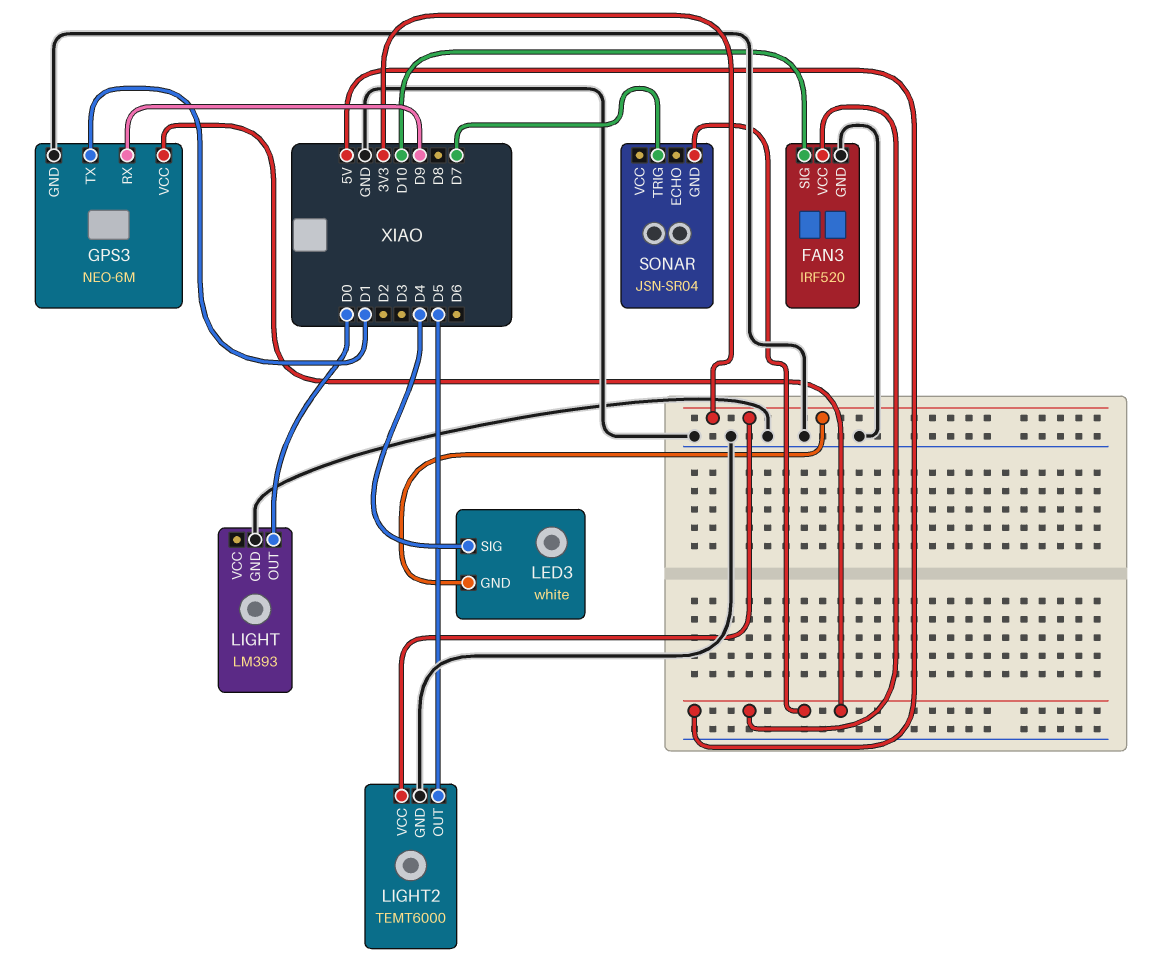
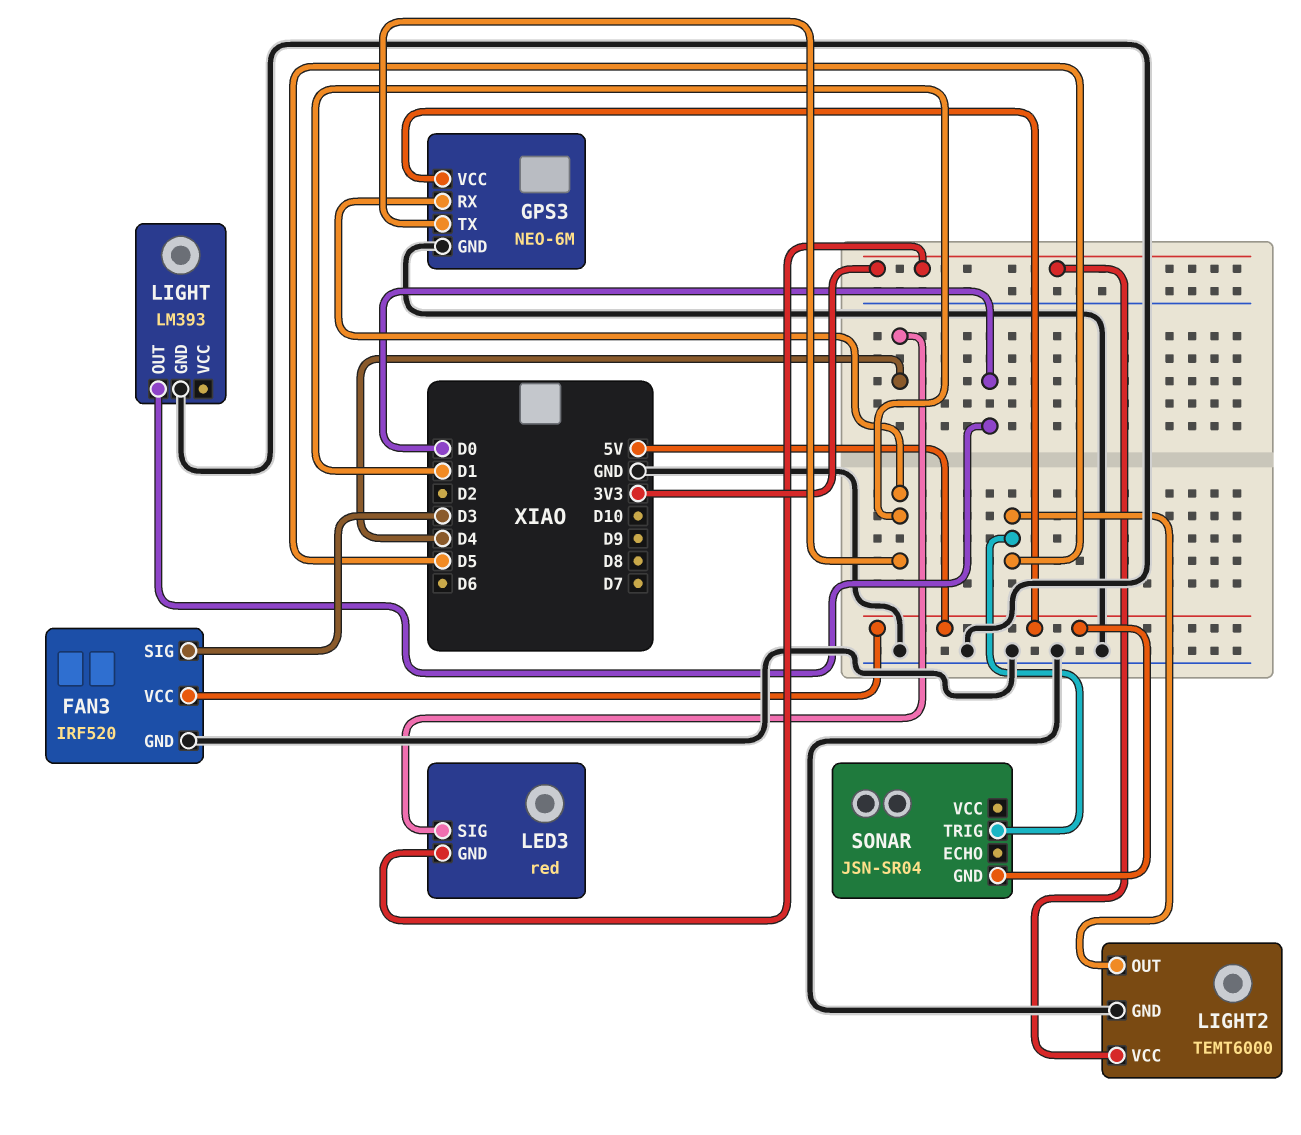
FAN3 pin SIG: D10 -> D3
GPS3 pin RX: D9 -> D1
LED3: white -> red
SONAR pin TRIG: D7 -> D5

